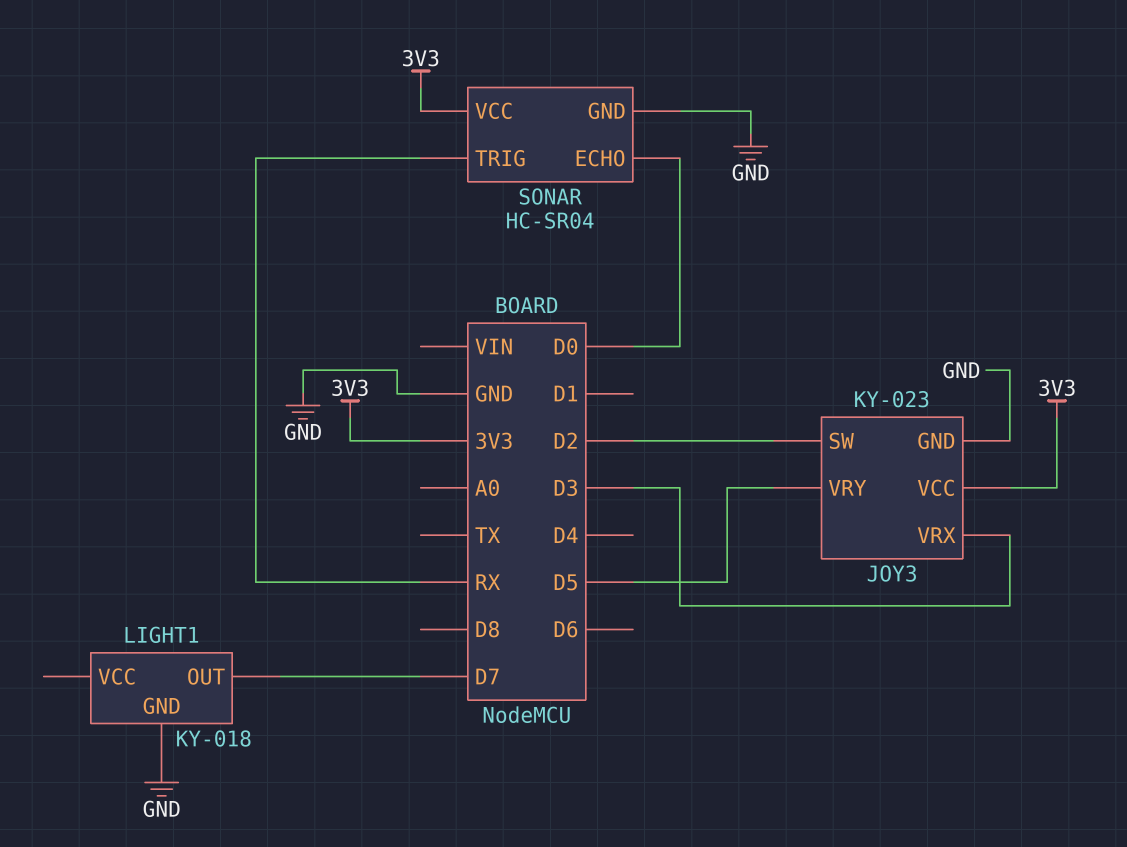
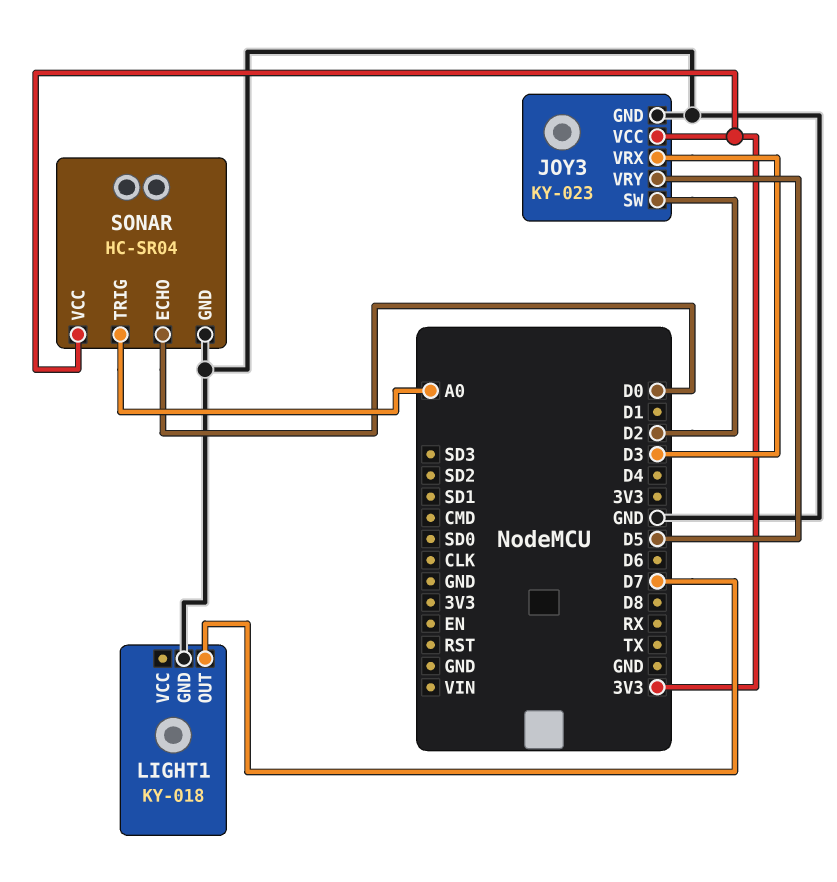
SONAR pin TRIG: RX -> A0

